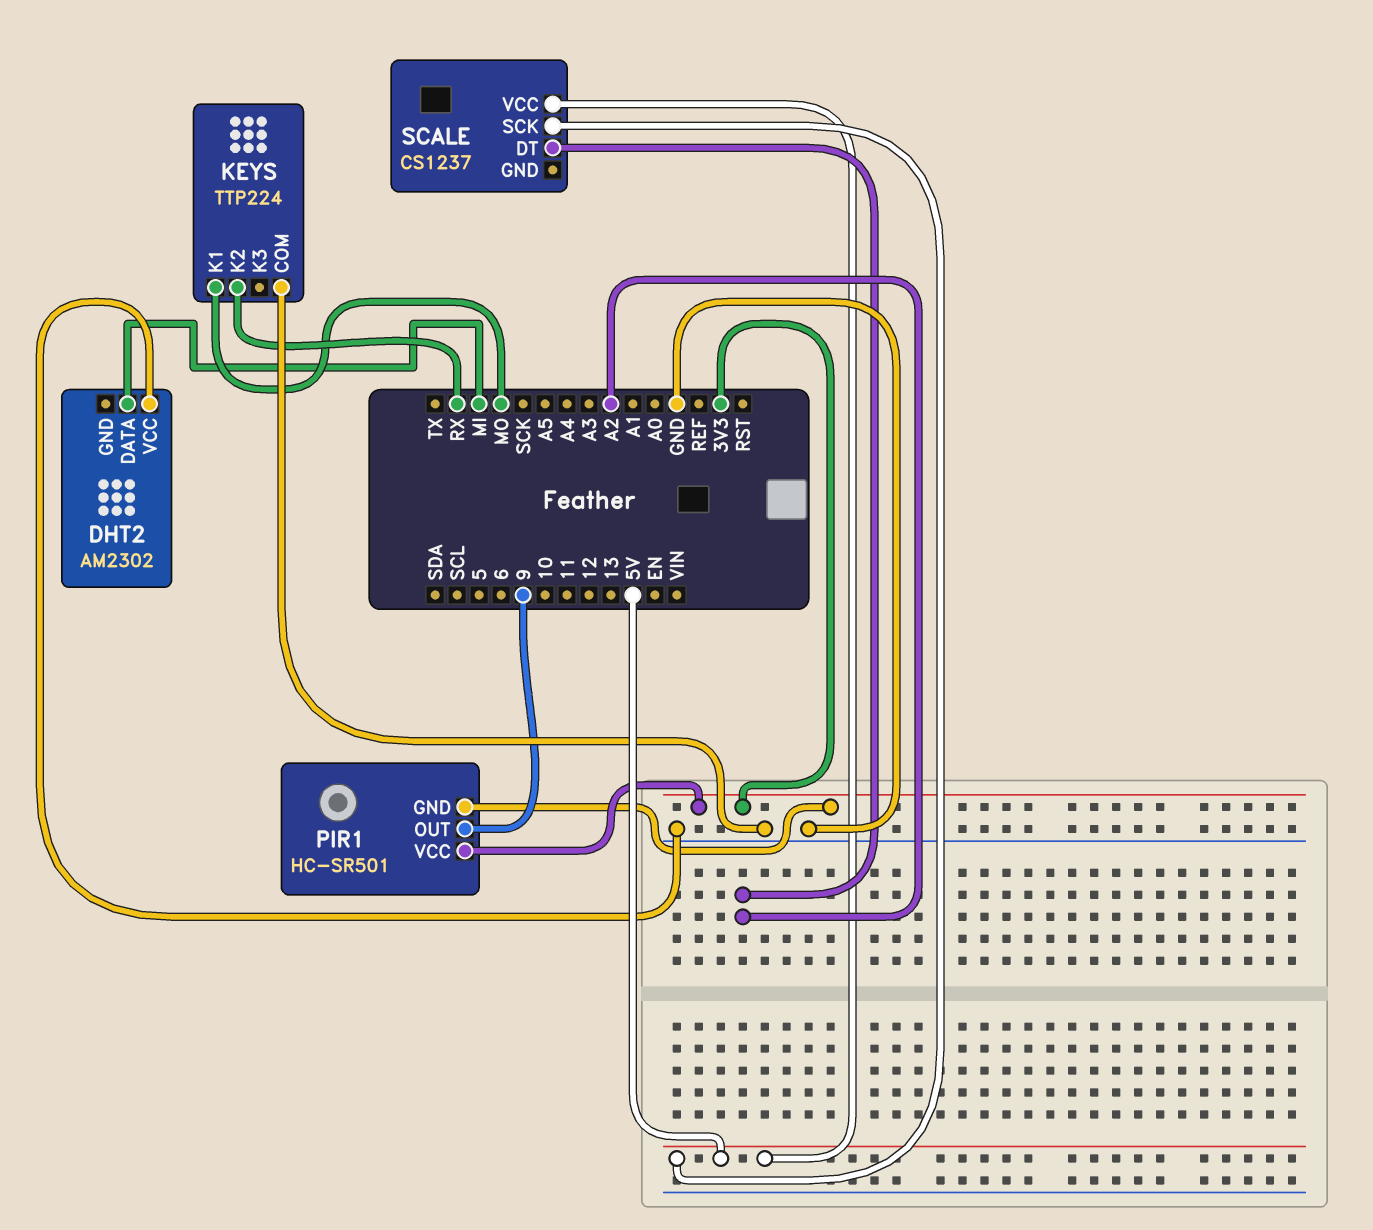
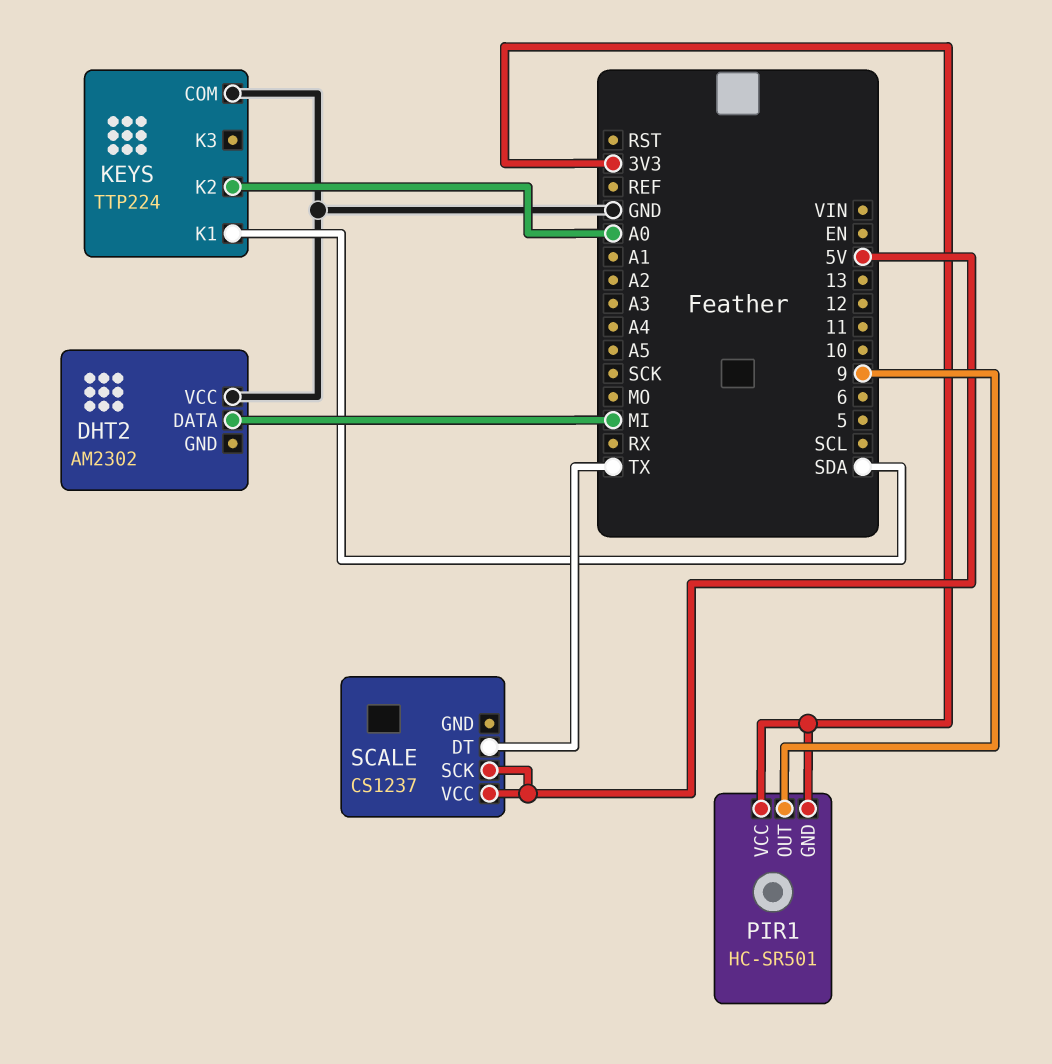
KEYS pin K1: MO -> SDA
KEYS pin K2: RX -> A0
SCALE pin DT: A2 -> TX

